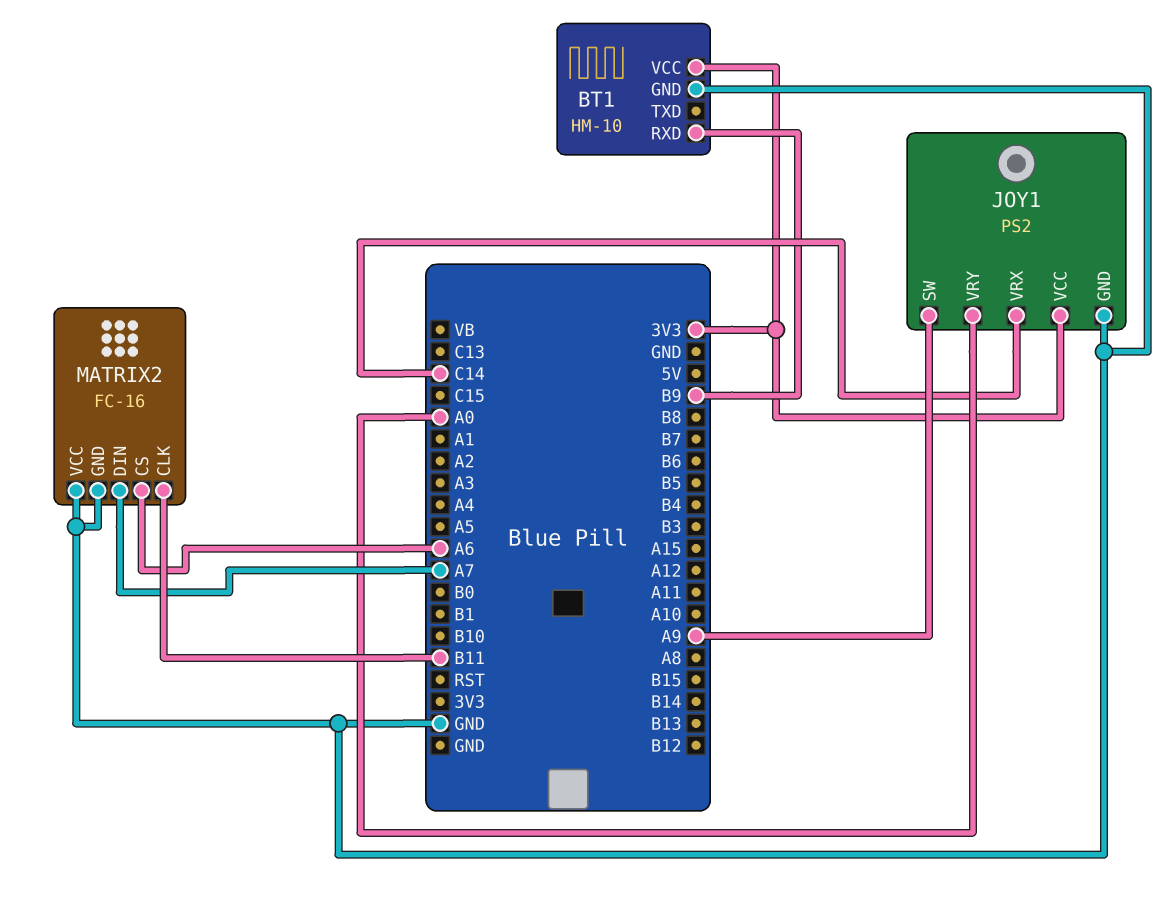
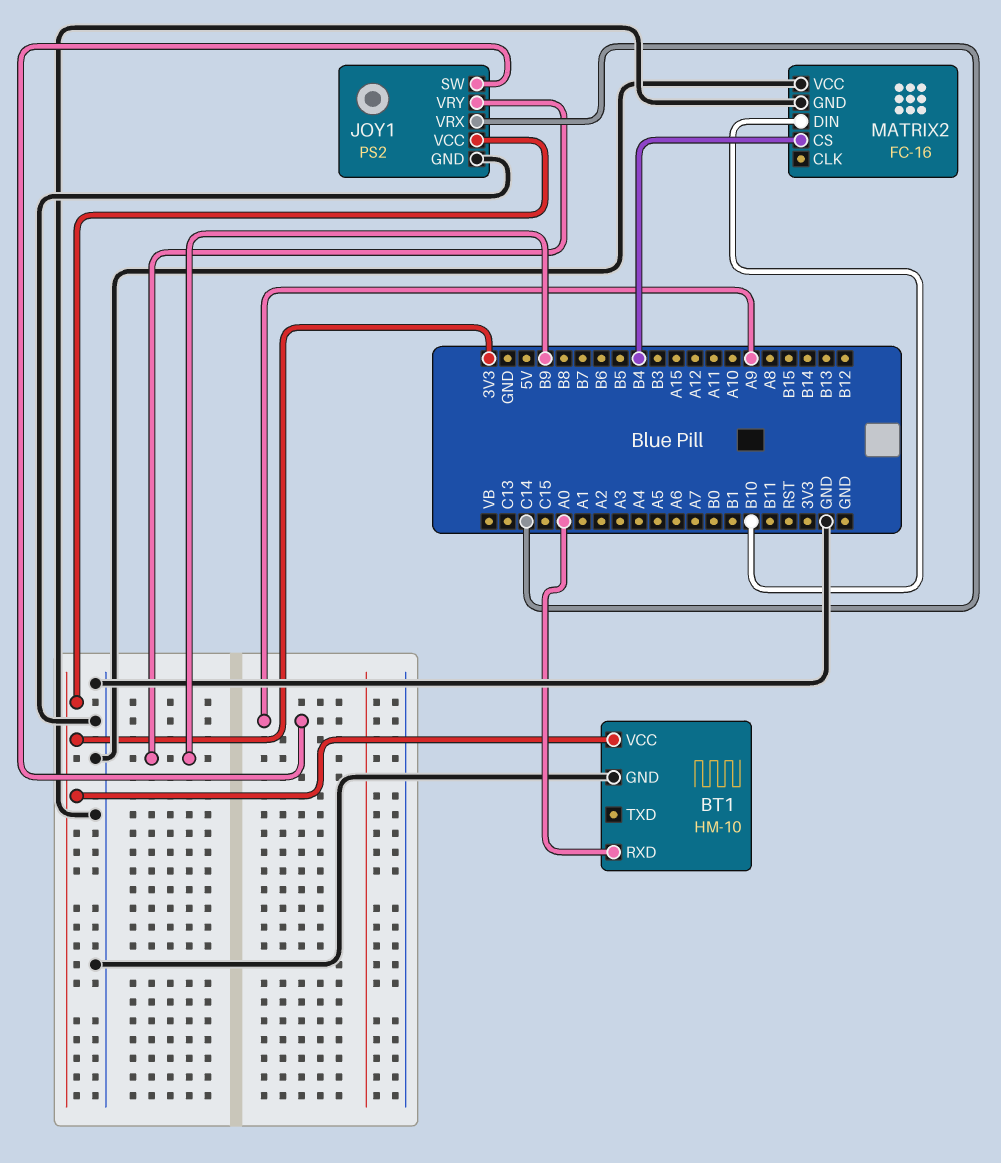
BT1 pin RXD: B9 -> A0
JOY1 pin VRY: A0 -> B9
MATRIX2 pin CLK: B11 -> none
MATRIX2 pin CS: A6 -> B4
MATRIX2 pin DIN: A7 -> B10

